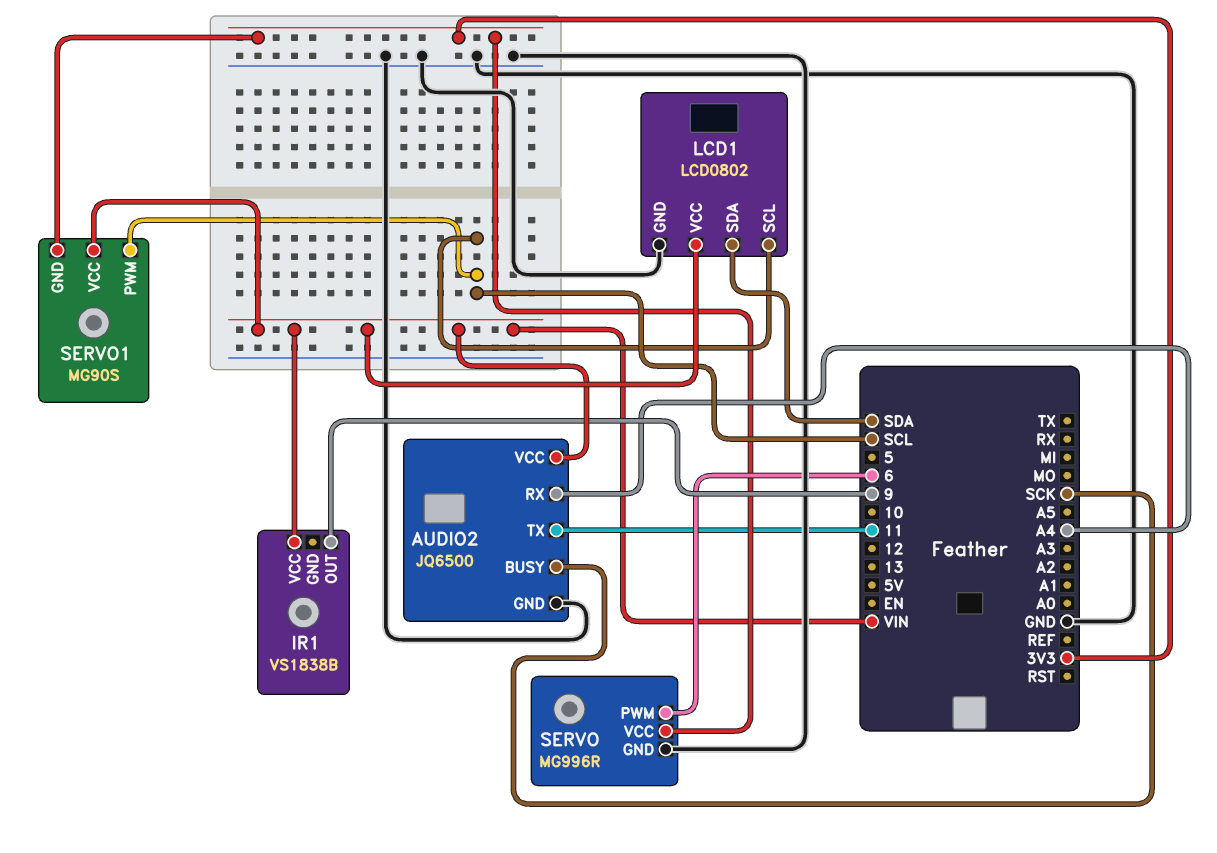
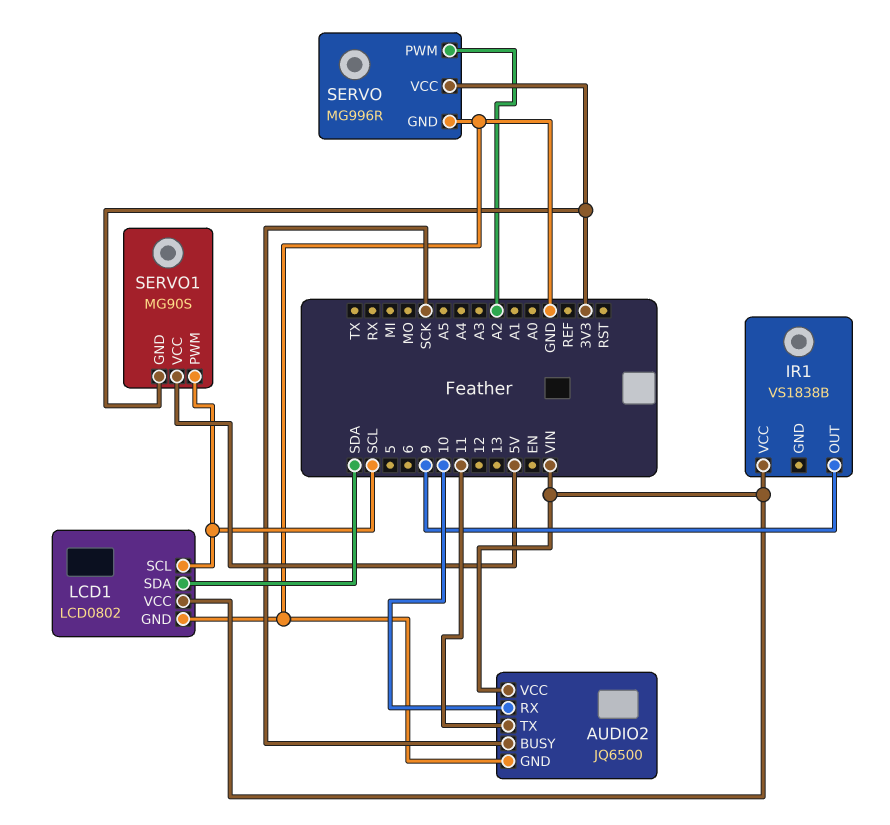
AUDIO2 pin RX: A4 -> 10
SERVO pin PWM: 6 -> A2
SERVO1 pin VCC: VIN -> 5V

